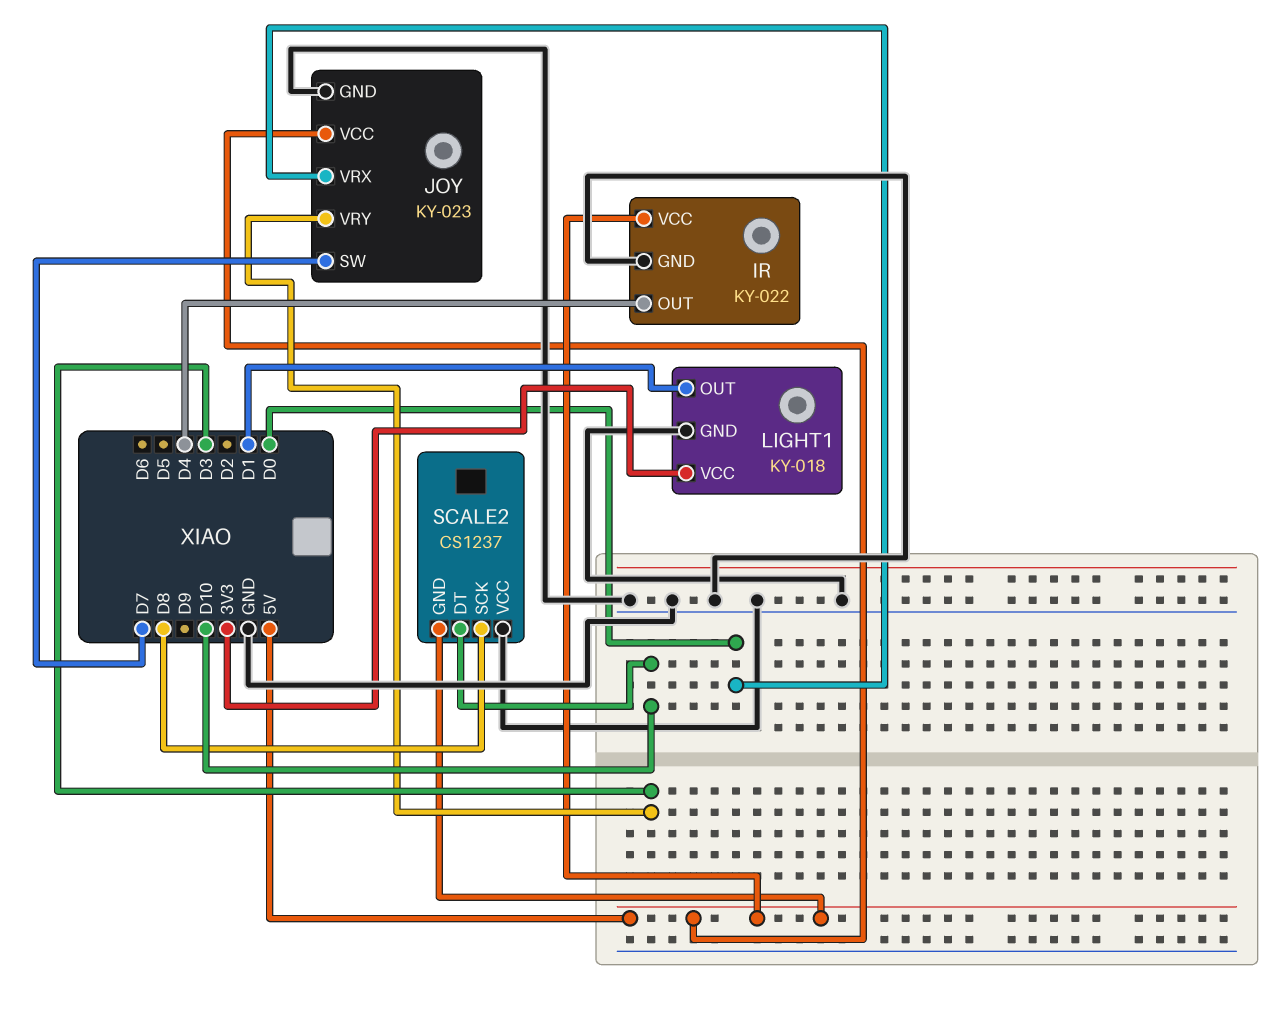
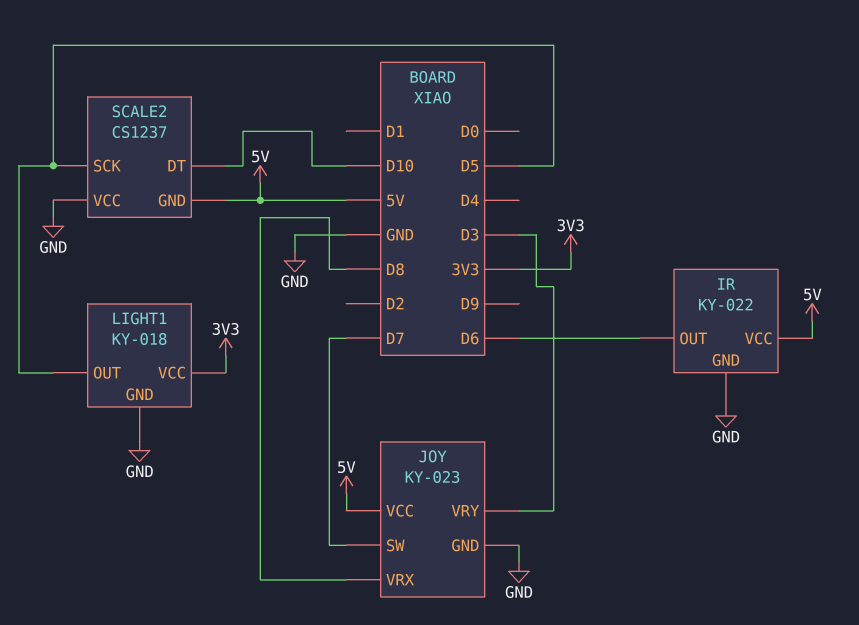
IR pin OUT: D4 -> D6
JOY pin VRX: D0 -> D8
LIGHT1 pin OUT: D1 -> D5
SCALE2 pin SCK: D8 -> D5

